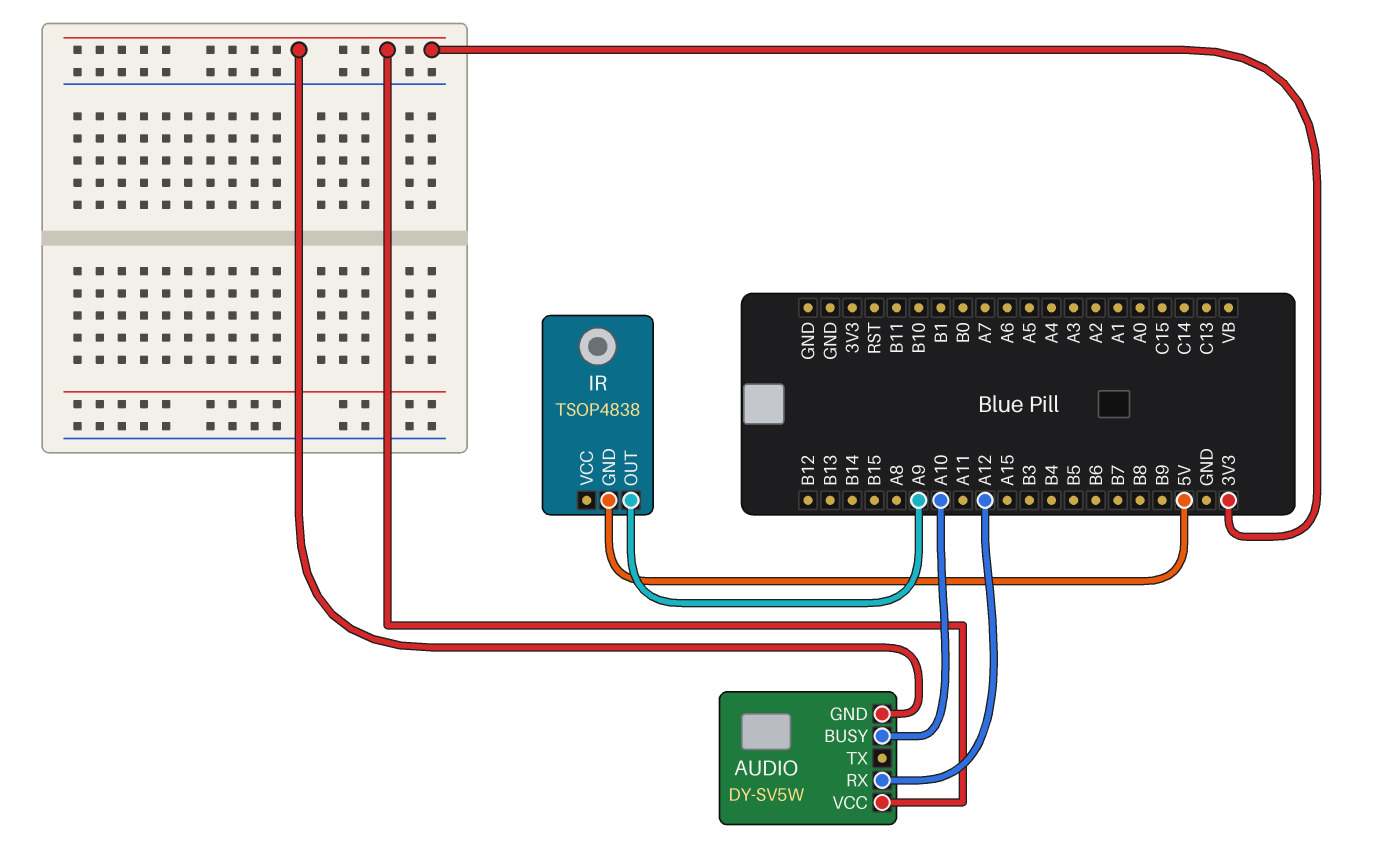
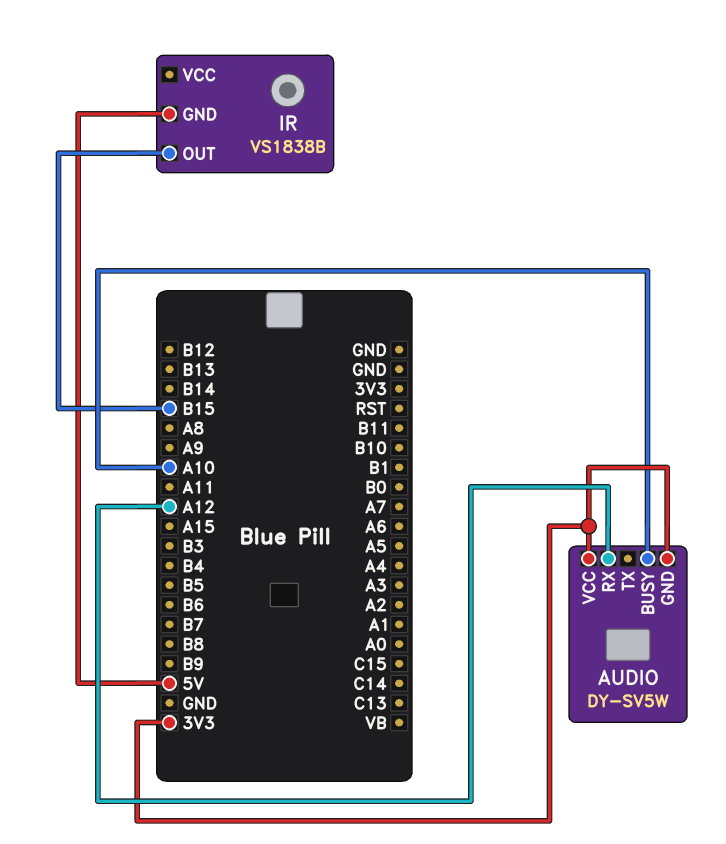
IR: TSOP4838 -> VS1838B
IR pin OUT: A9 -> B15

